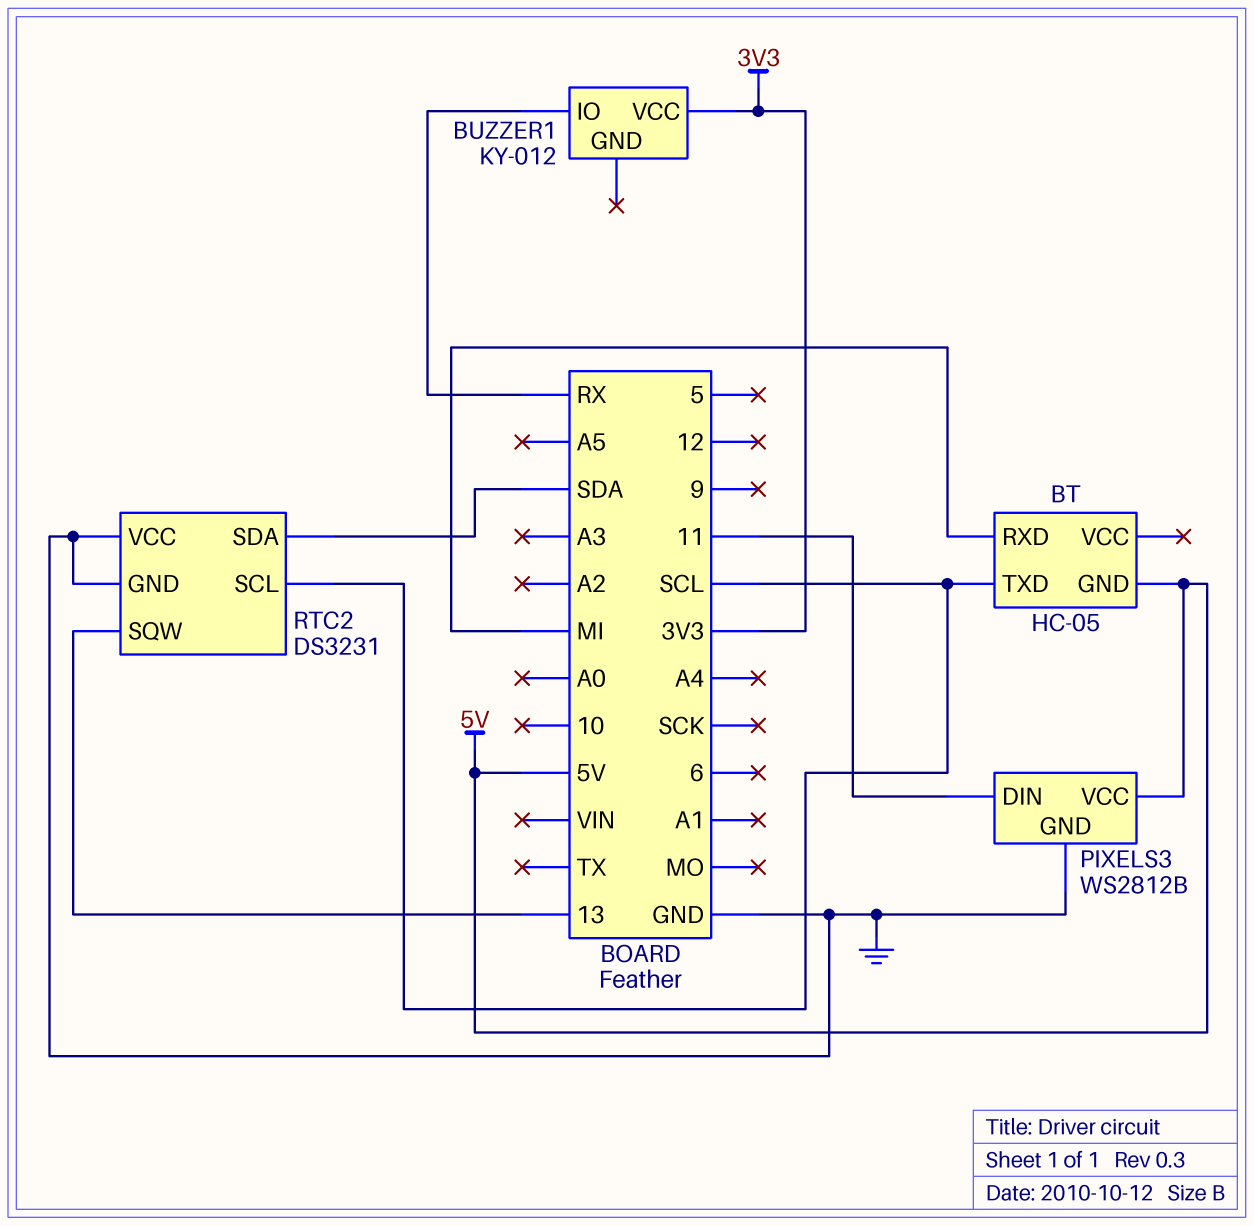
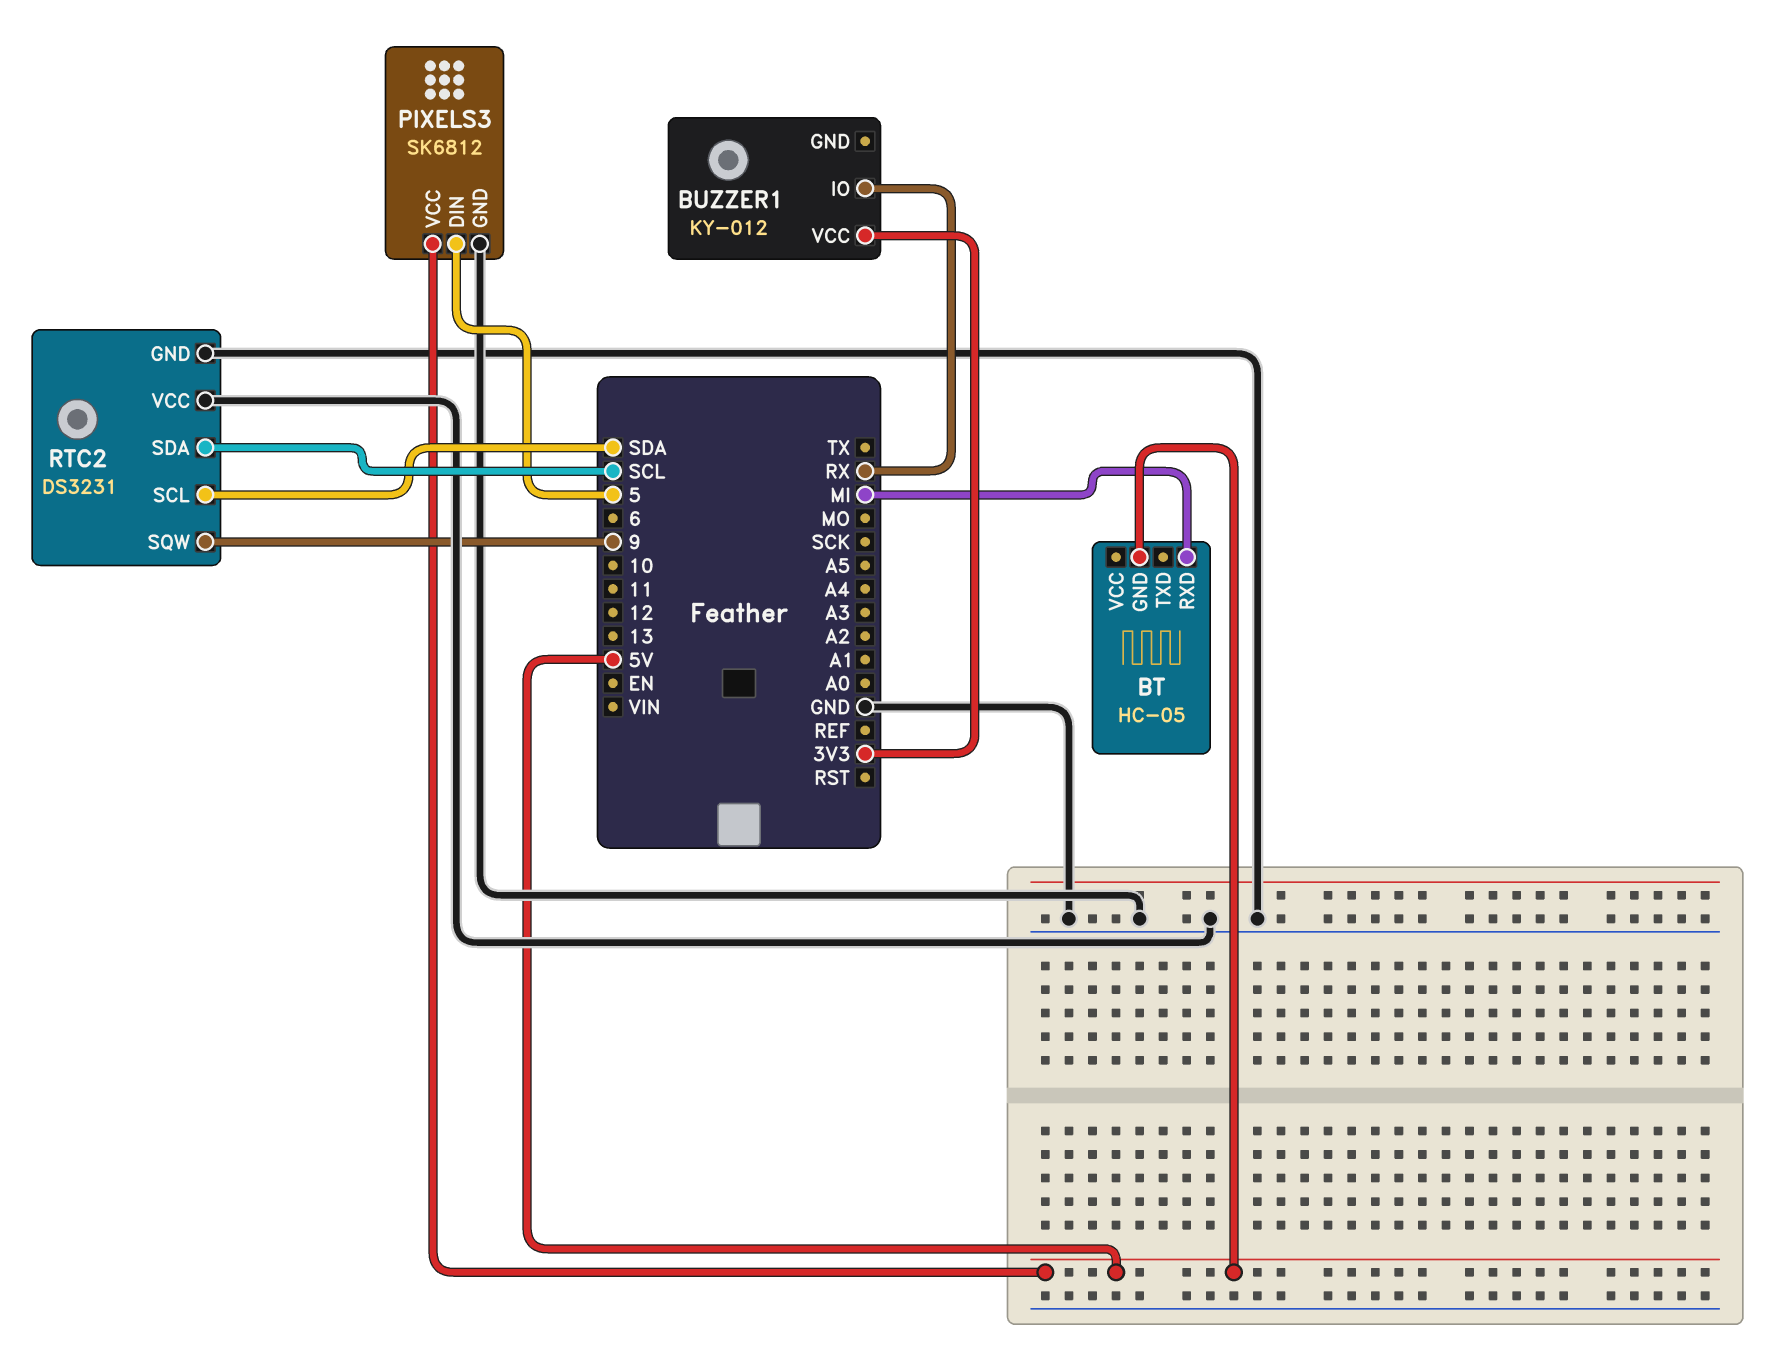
BT pin TXD: SCL -> none
PIXELS3: WS2812B -> SK6812
PIXELS3 pin DIN: 11 -> 5
RTC2 pin SCL: SCL -> SDA
RTC2 pin SDA: SDA -> SCL
RTC2 pin SQW: 13 -> 9

